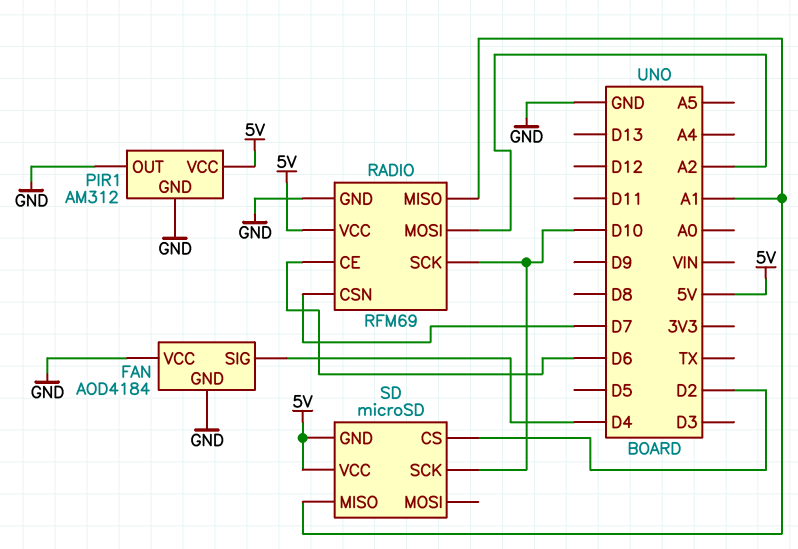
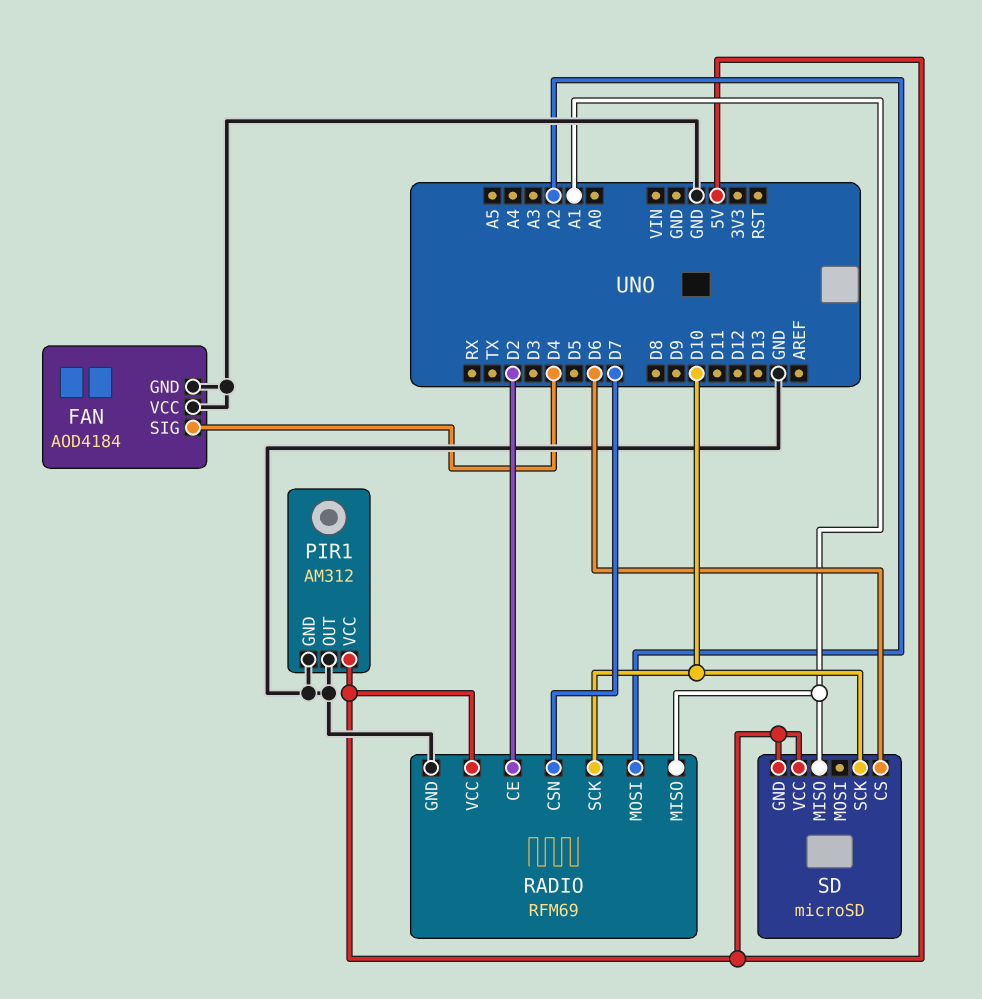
RADIO pin CE: D6 -> D2
SD pin CS: D2 -> D6

